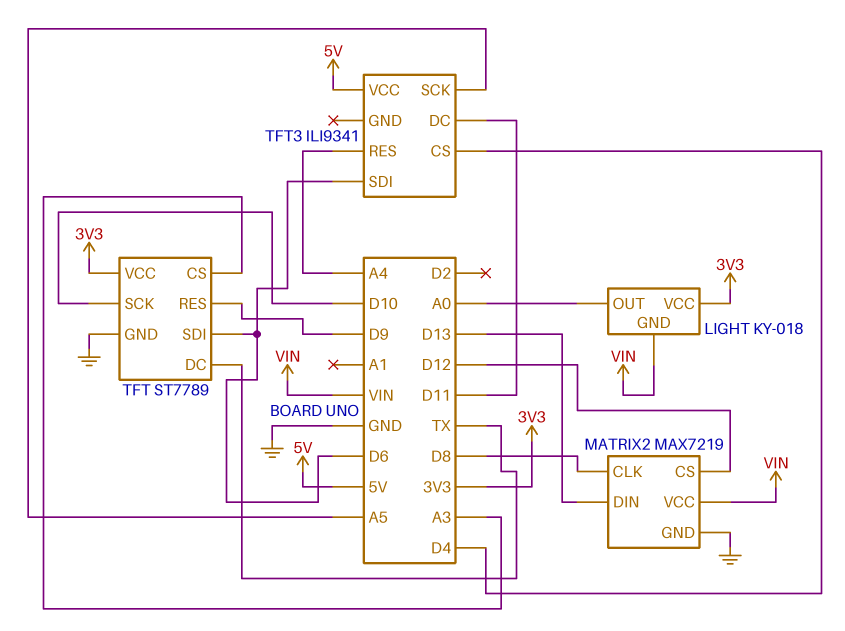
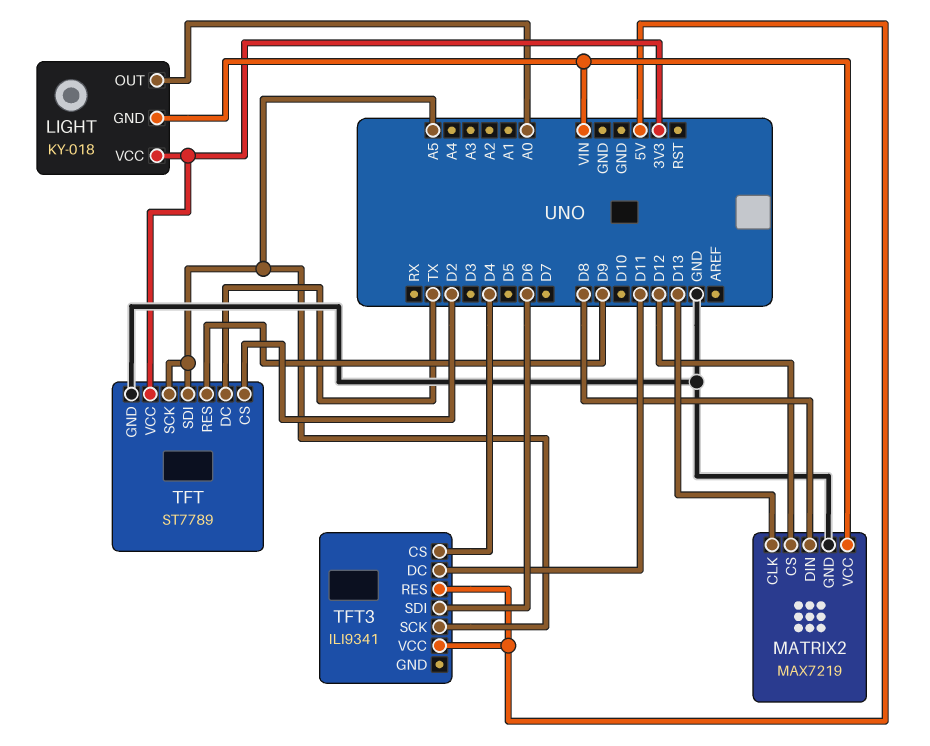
MATRIX2 pin CLK: D8 -> D13
MATRIX2 pin DIN: D13 -> D8
TFT pin CS: A3 -> D2
TFT pin SCK: D10 -> A5
TFT pin SDI: D6 -> A5
TFT3 pin RES: A4 -> 5V

